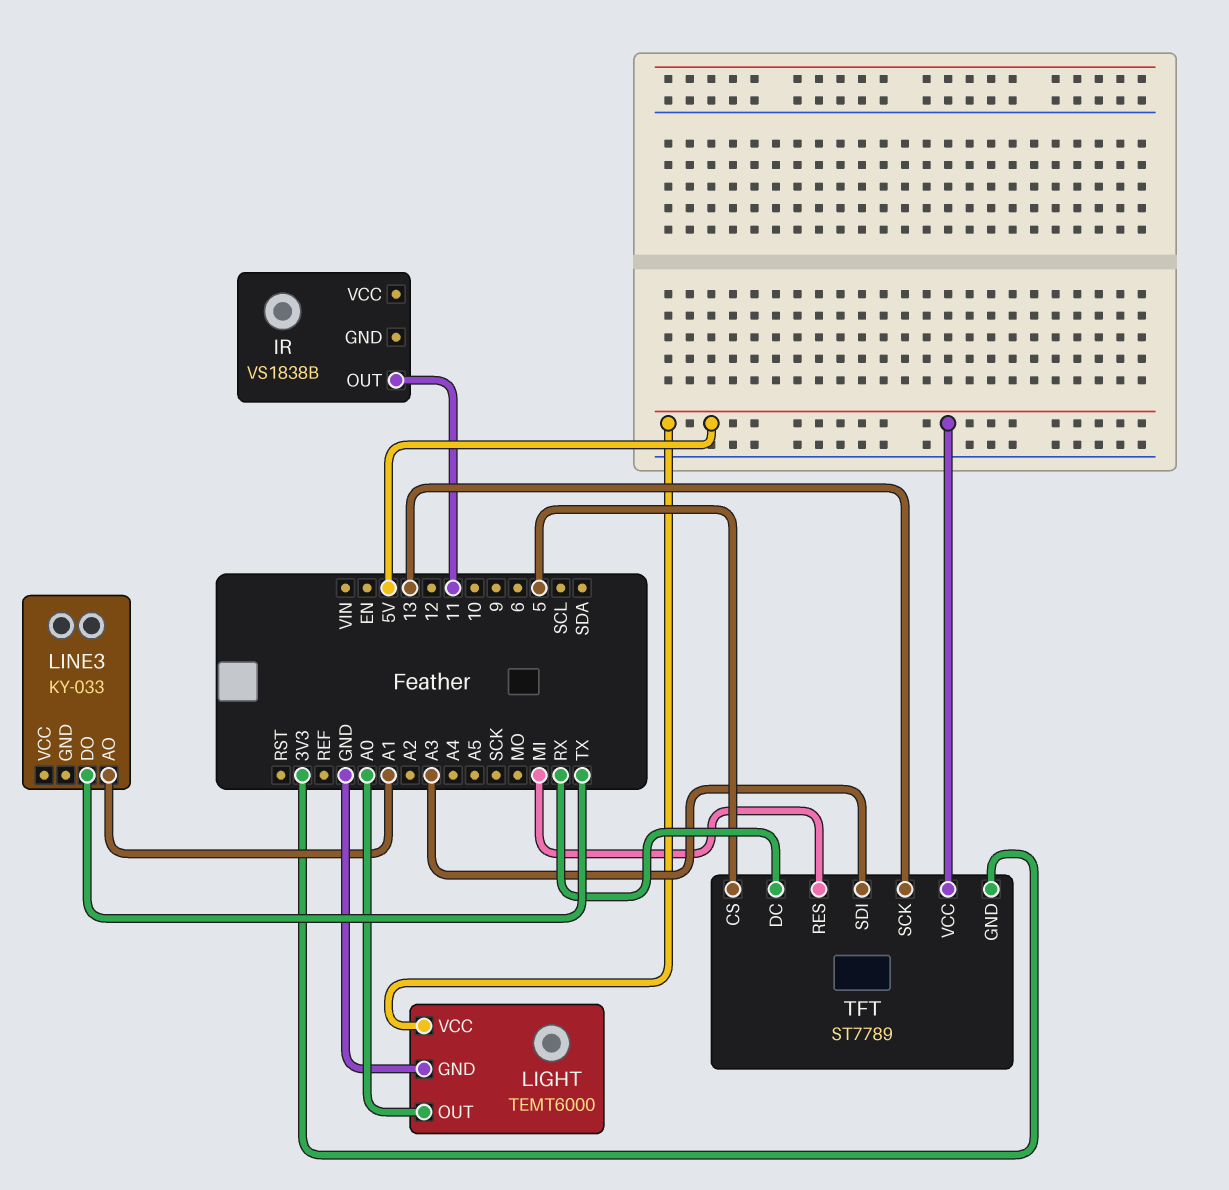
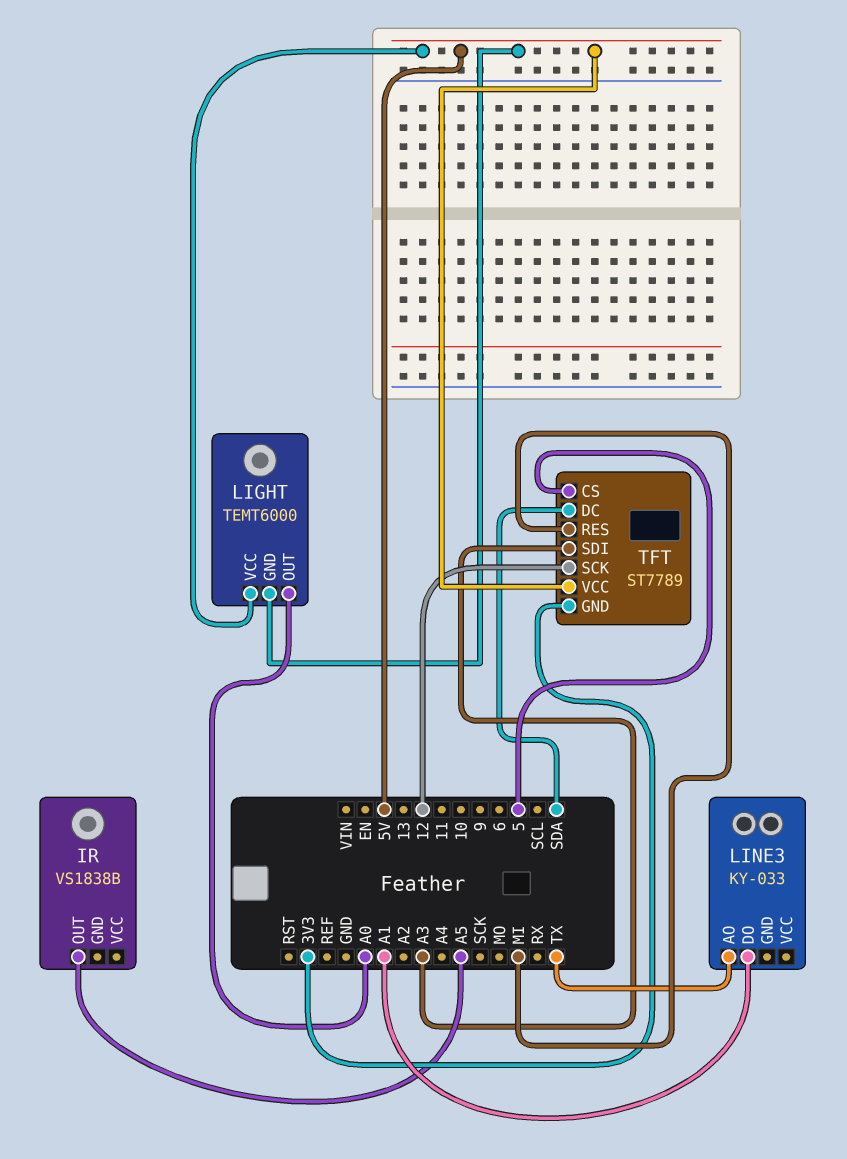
IR pin OUT: 11 -> A5
LIGHT pin GND: GND -> 5V
LINE3 pin AO: A1 -> TX
LINE3 pin DO: TX -> A1
TFT pin DC: RX -> SDA
TFT pin SCK: 13 -> 12

